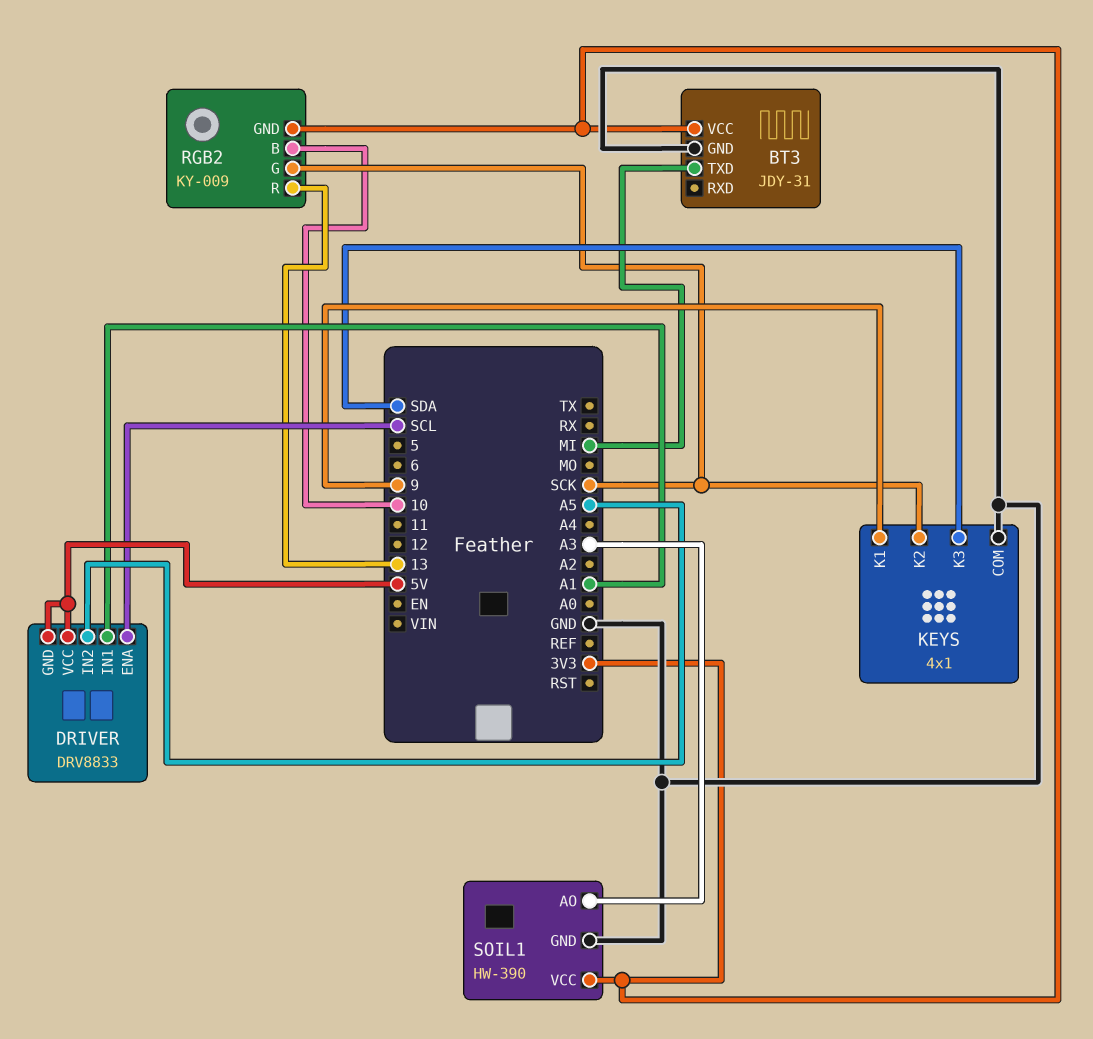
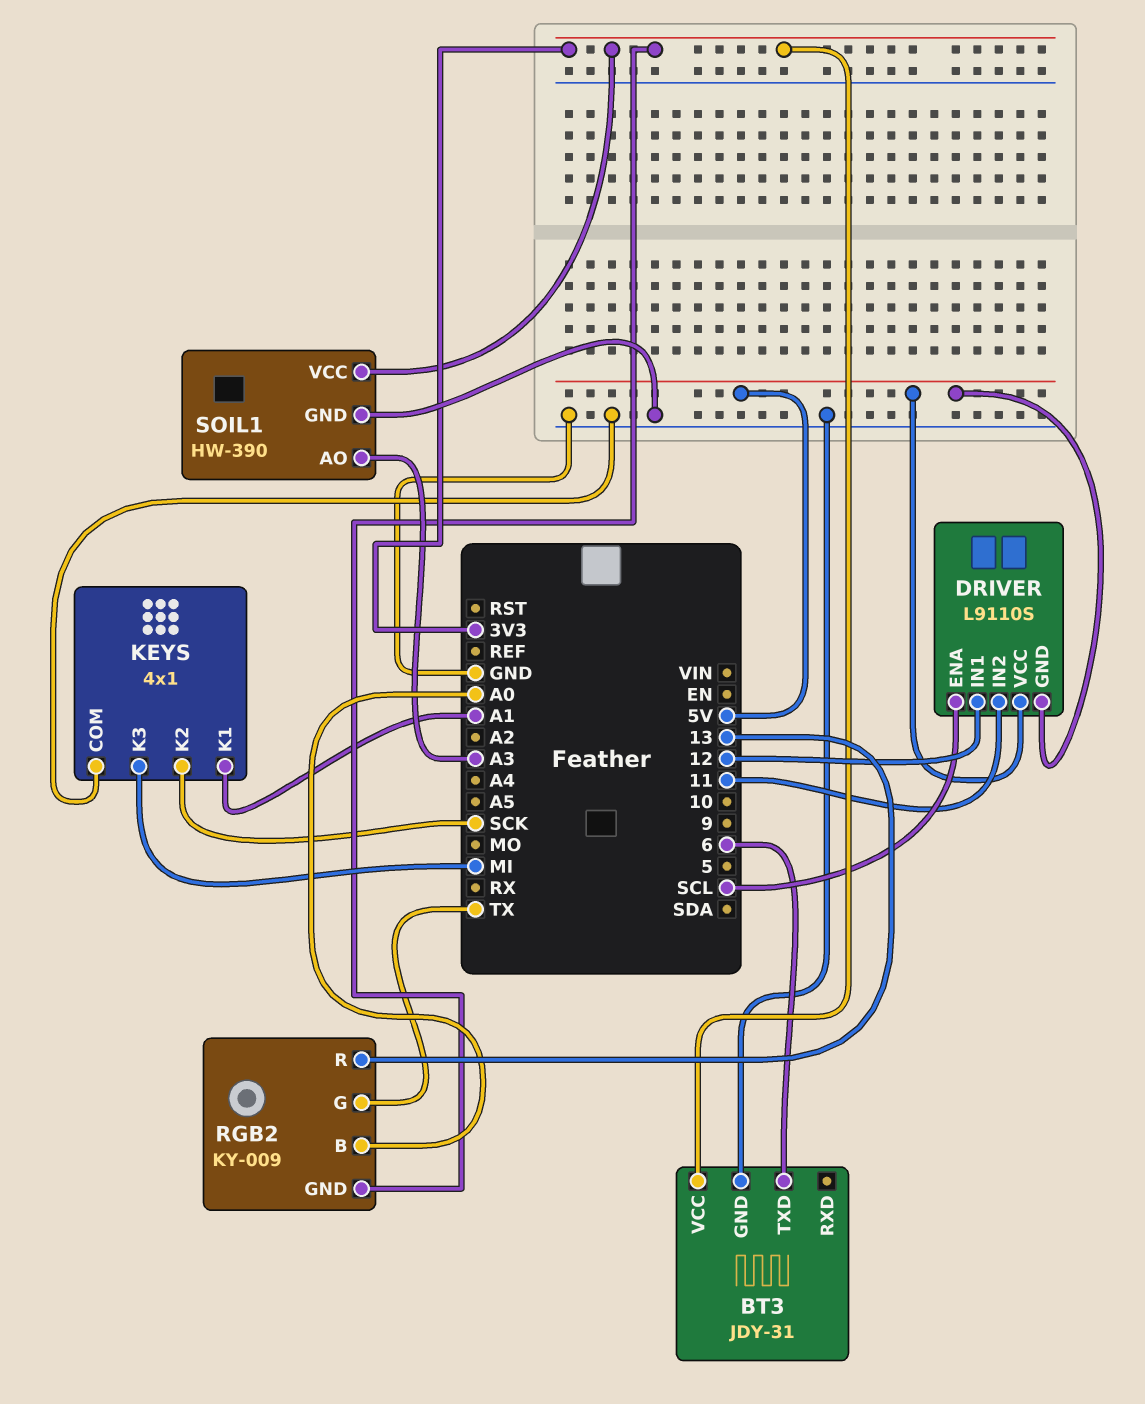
BT3 pin TXD: MI -> 6
DRIVER: DRV8833 -> L9110S
DRIVER pin IN1: A1 -> 12
DRIVER pin IN2: A5 -> 11
KEYS pin K1: 9 -> A1
KEYS pin K3: SDA -> MI
RGB2 pin B: 10 -> A0
RGB2 pin G: SCK -> TX

